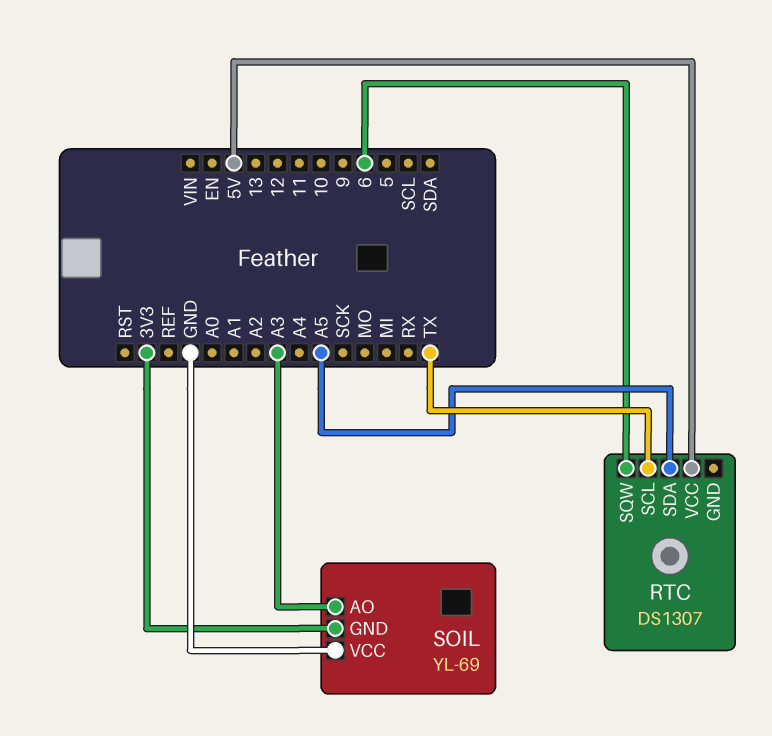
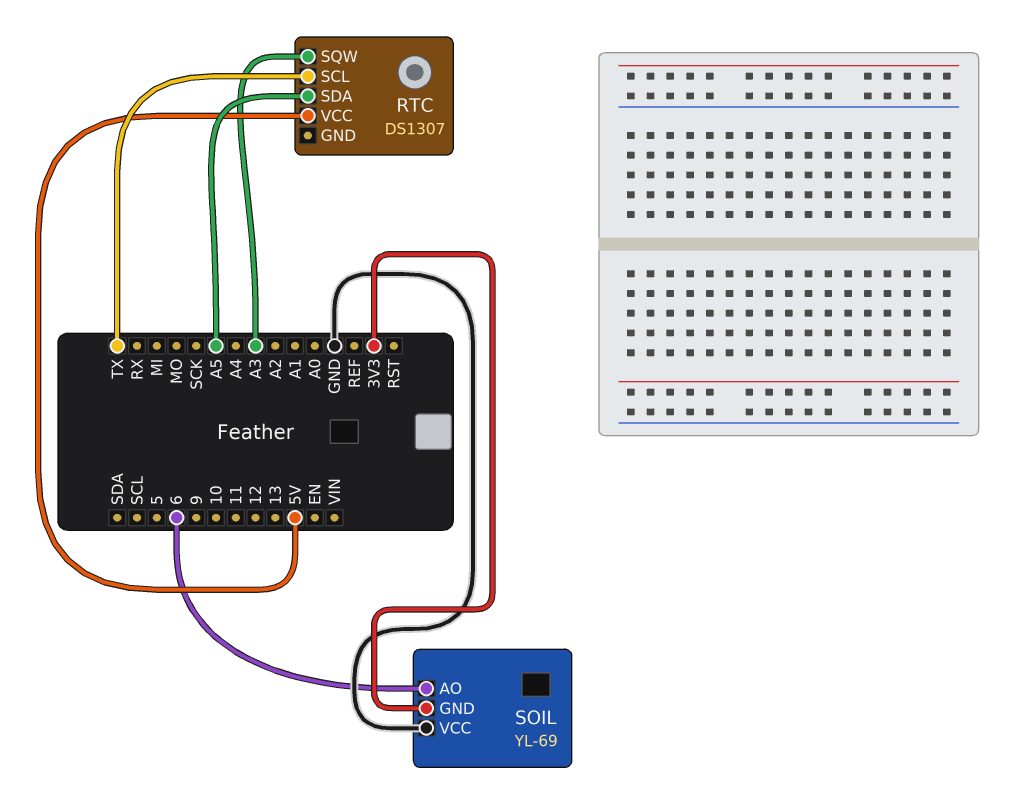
RTC pin SQW: 6 -> A3
SOIL pin AO: A3 -> 6

